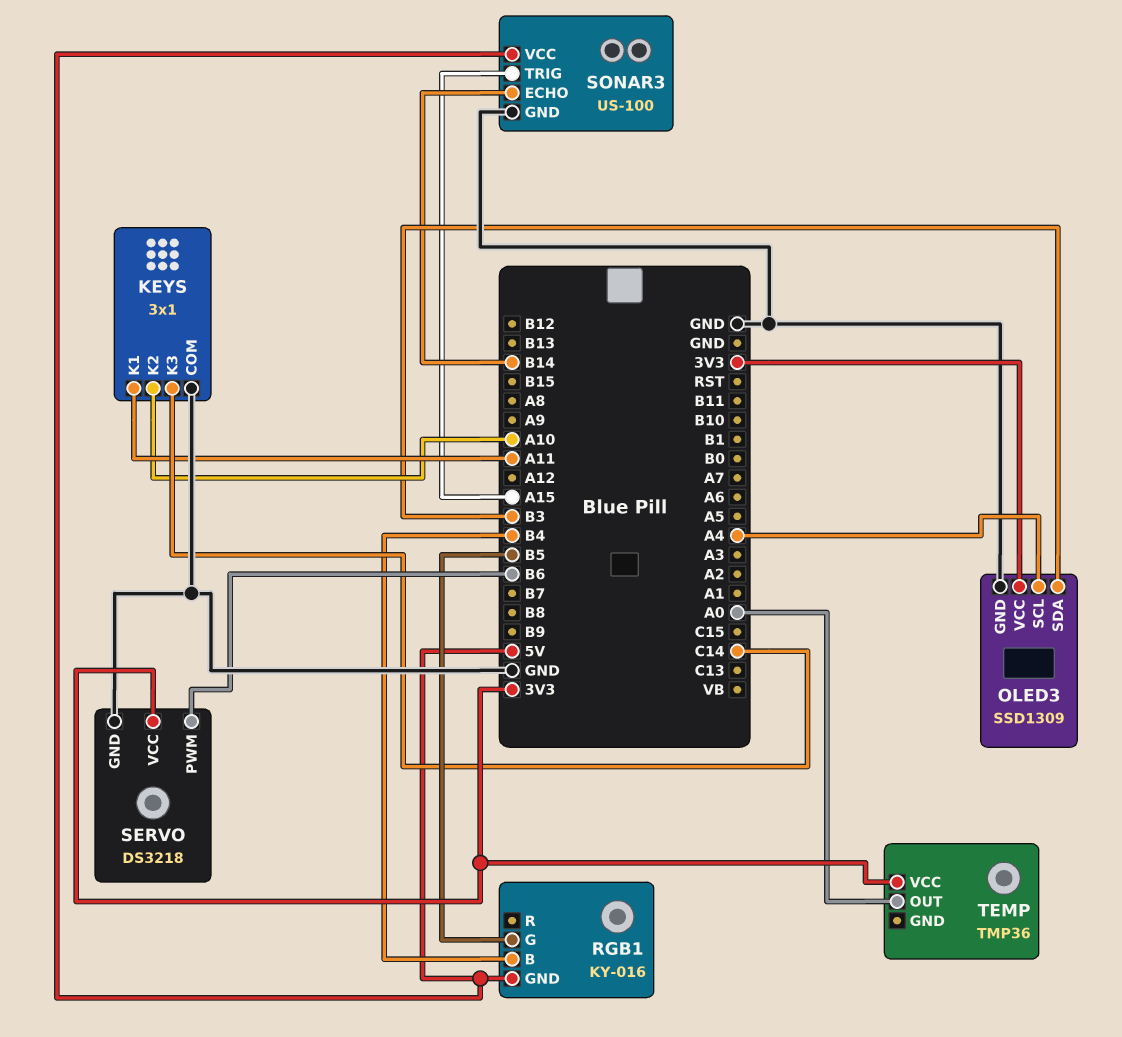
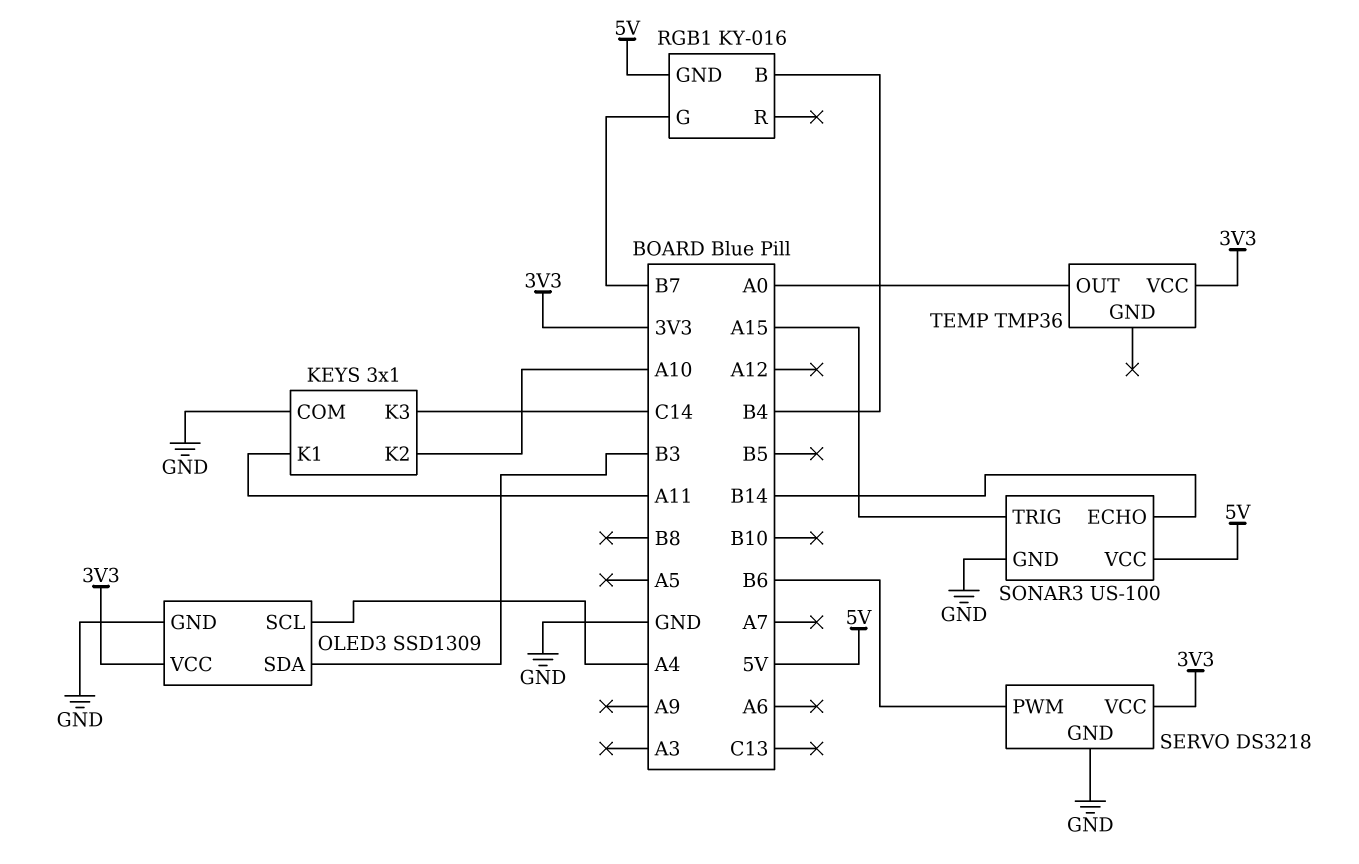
RGB1 pin G: B5 -> B7

